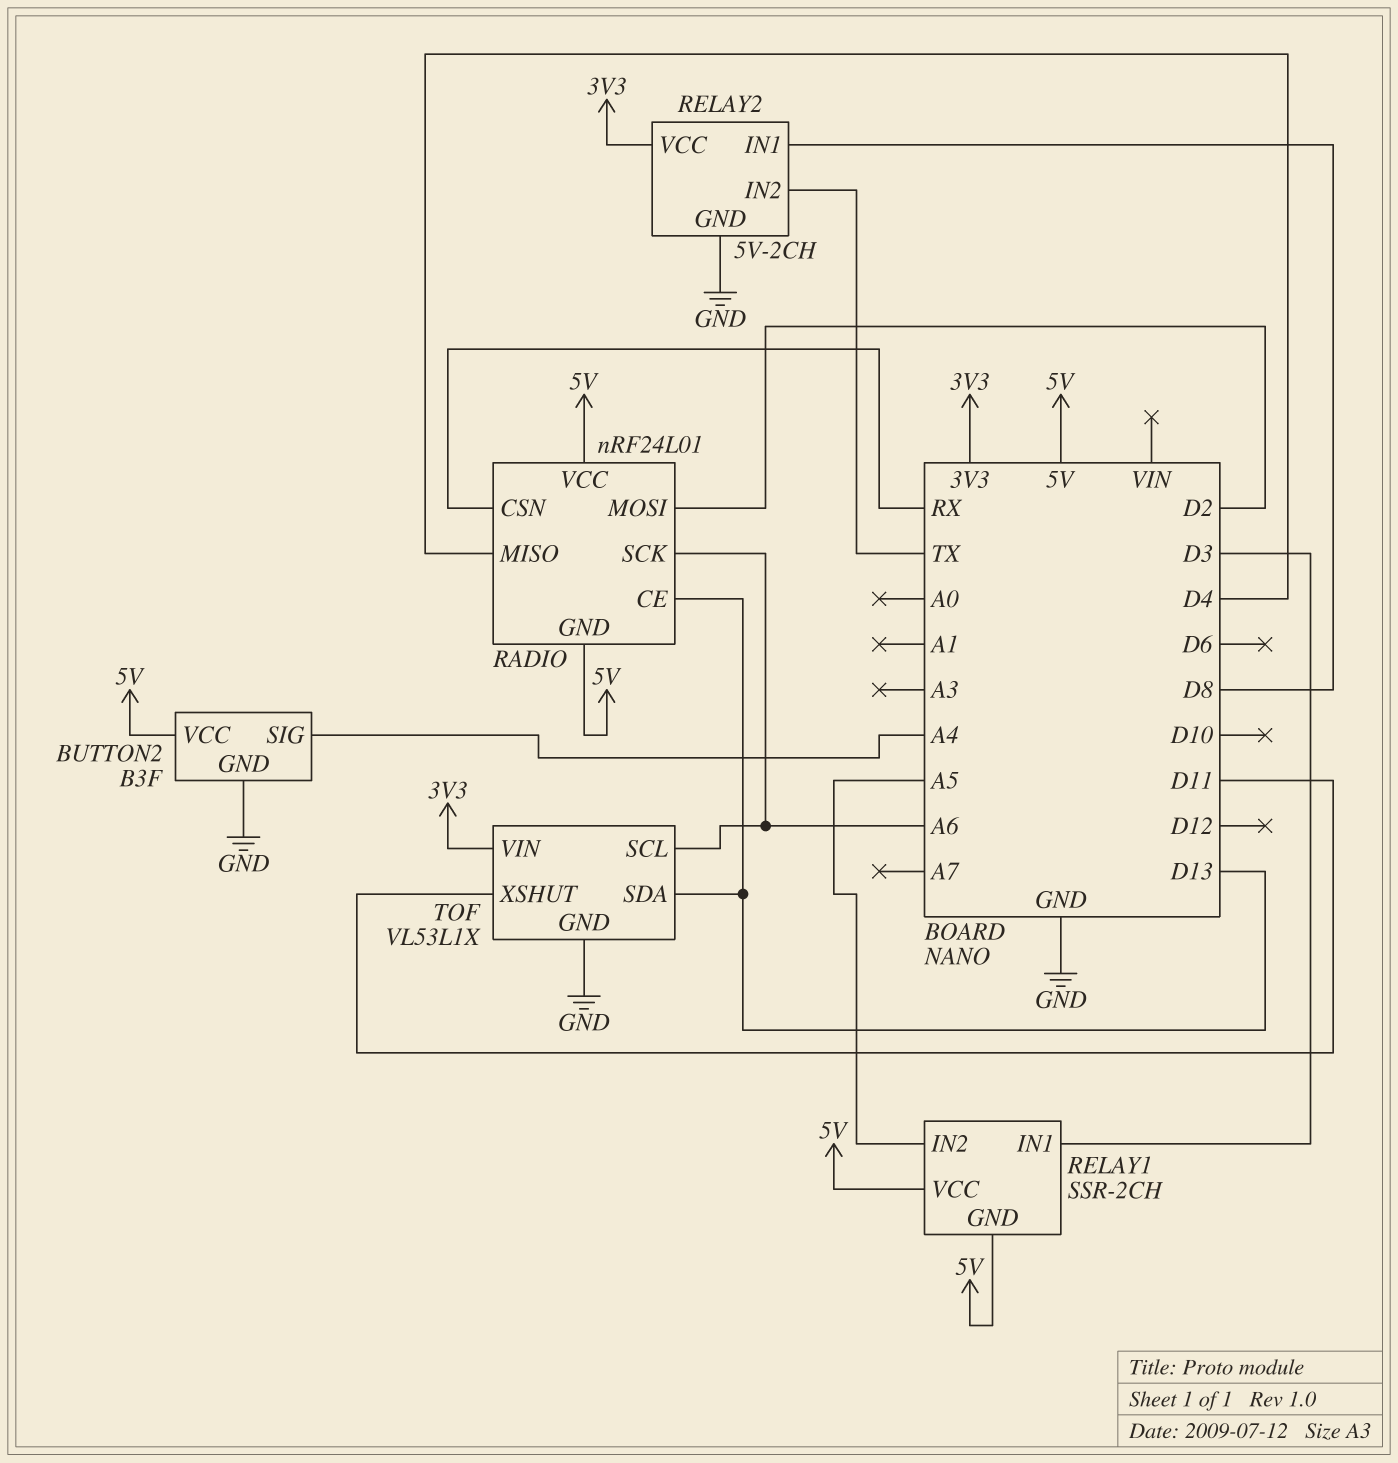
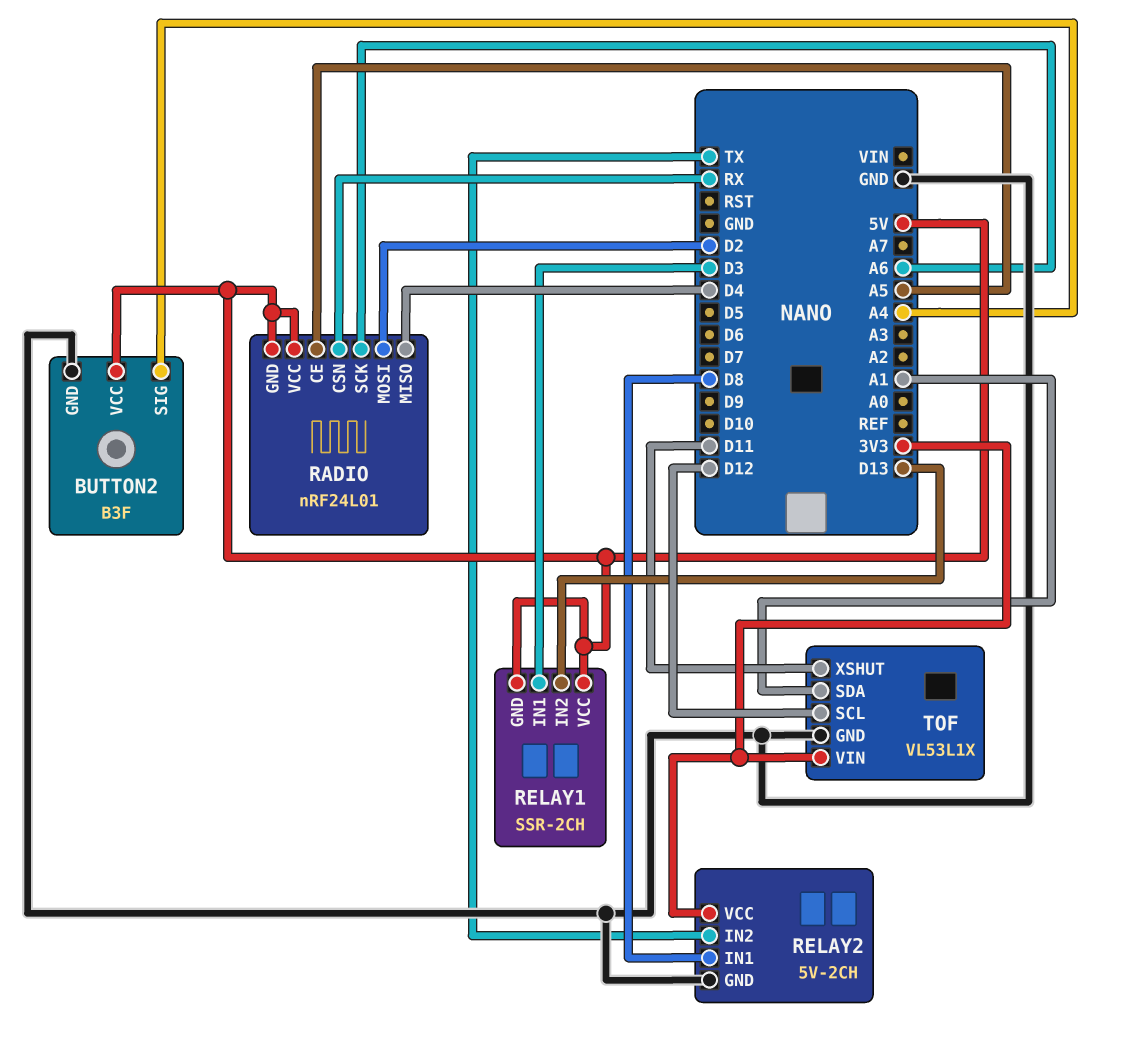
RADIO pin CE: D13 -> A5
RELAY1 pin IN2: A5 -> D13
TOF pin SCL: A6 -> D12
TOF pin SDA: D13 -> A1

